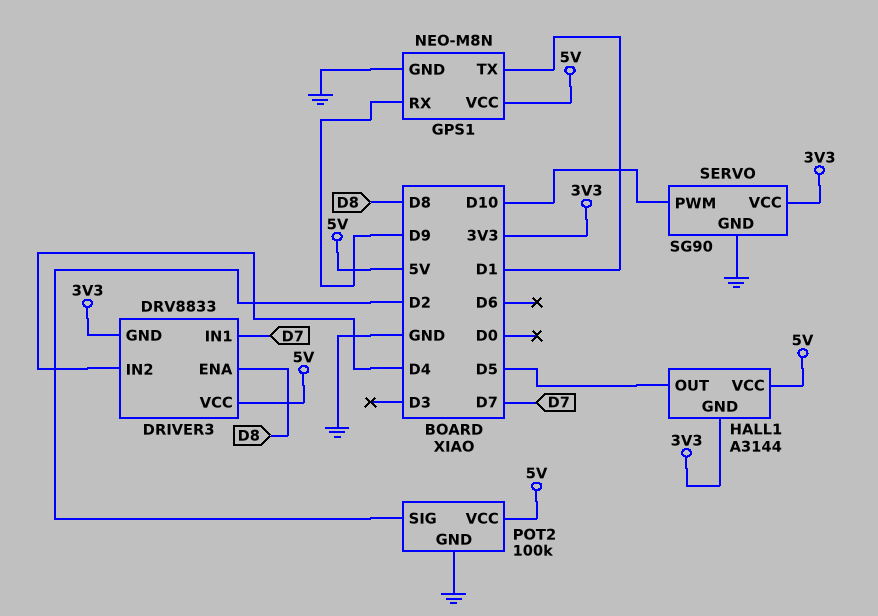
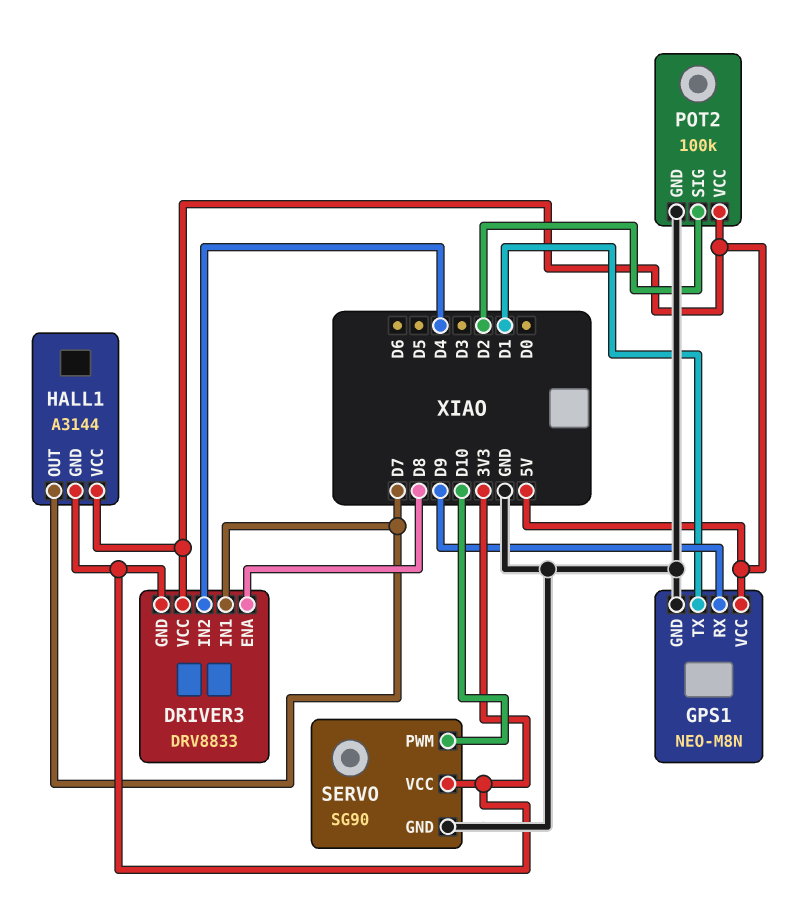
HALL1 pin OUT: D5 -> D7

